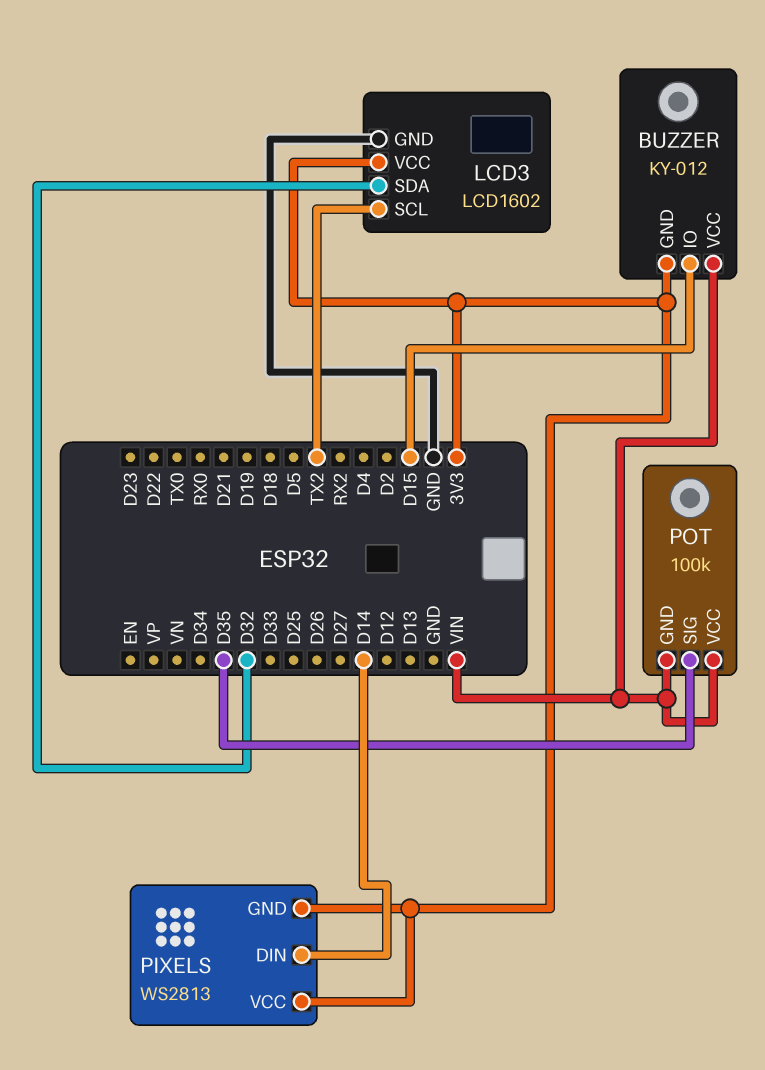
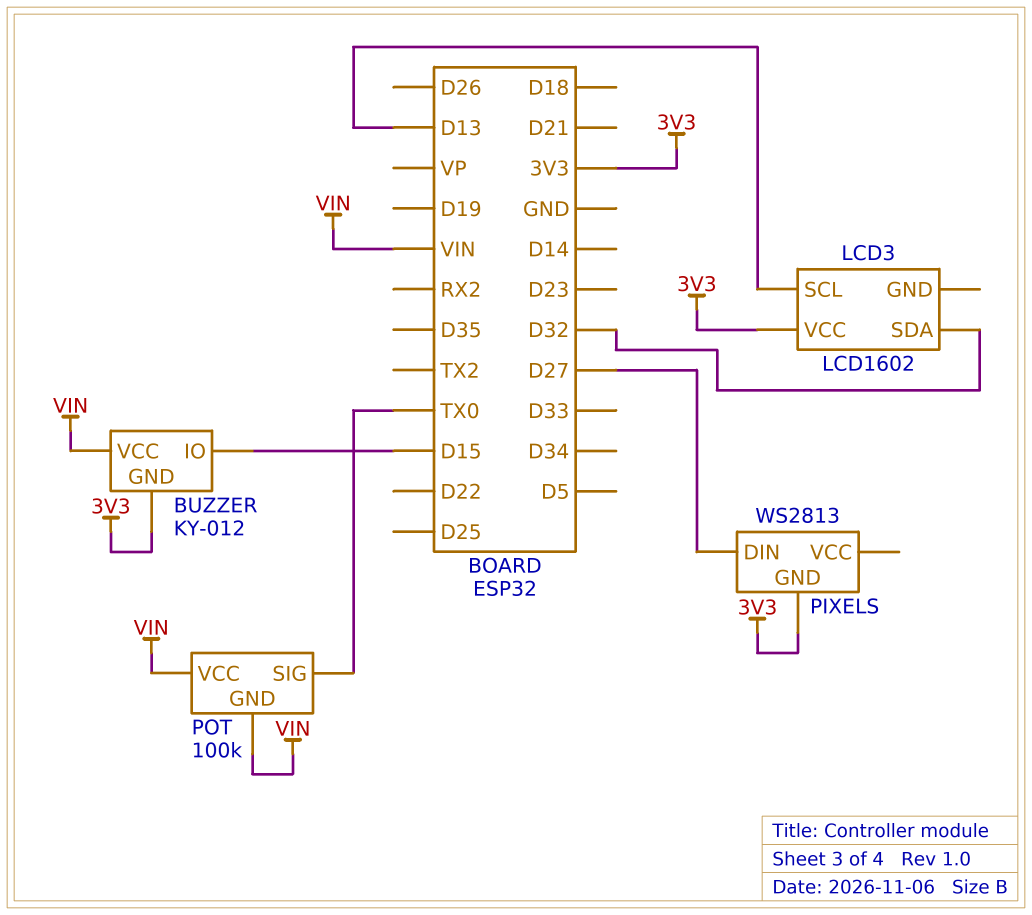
LCD3 pin GND: GND -> none
LCD3 pin SCL: TX2 -> D13
PIXELS pin DIN: D14 -> D27
PIXELS pin VCC: 3V3 -> none
POT pin SIG: D35 -> TX0

